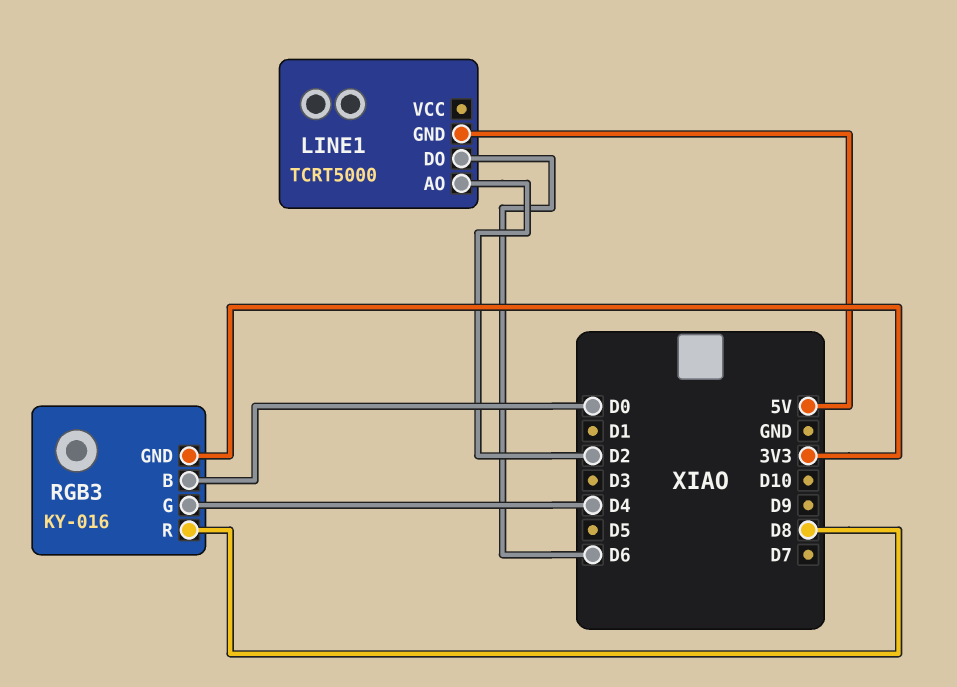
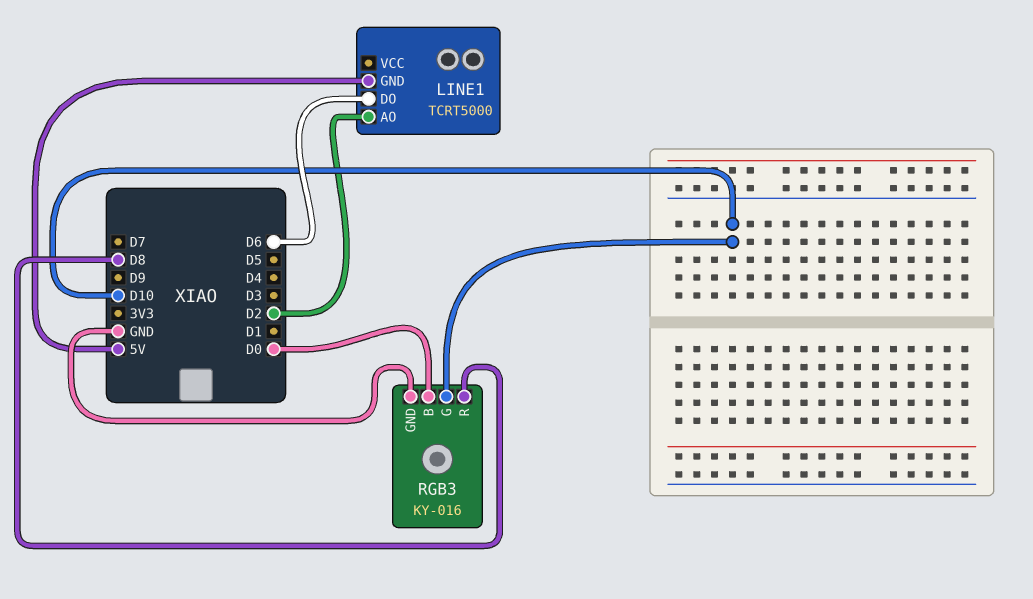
RGB3 pin G: D4 -> D10
RGB3 pin GND: 3V3 -> GND

